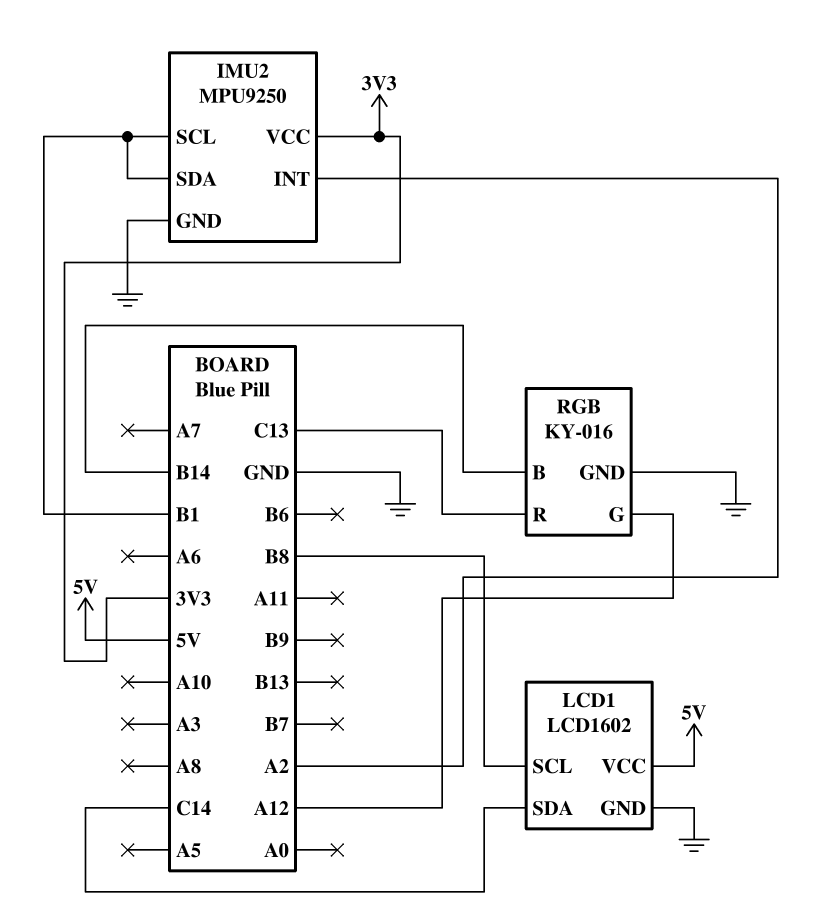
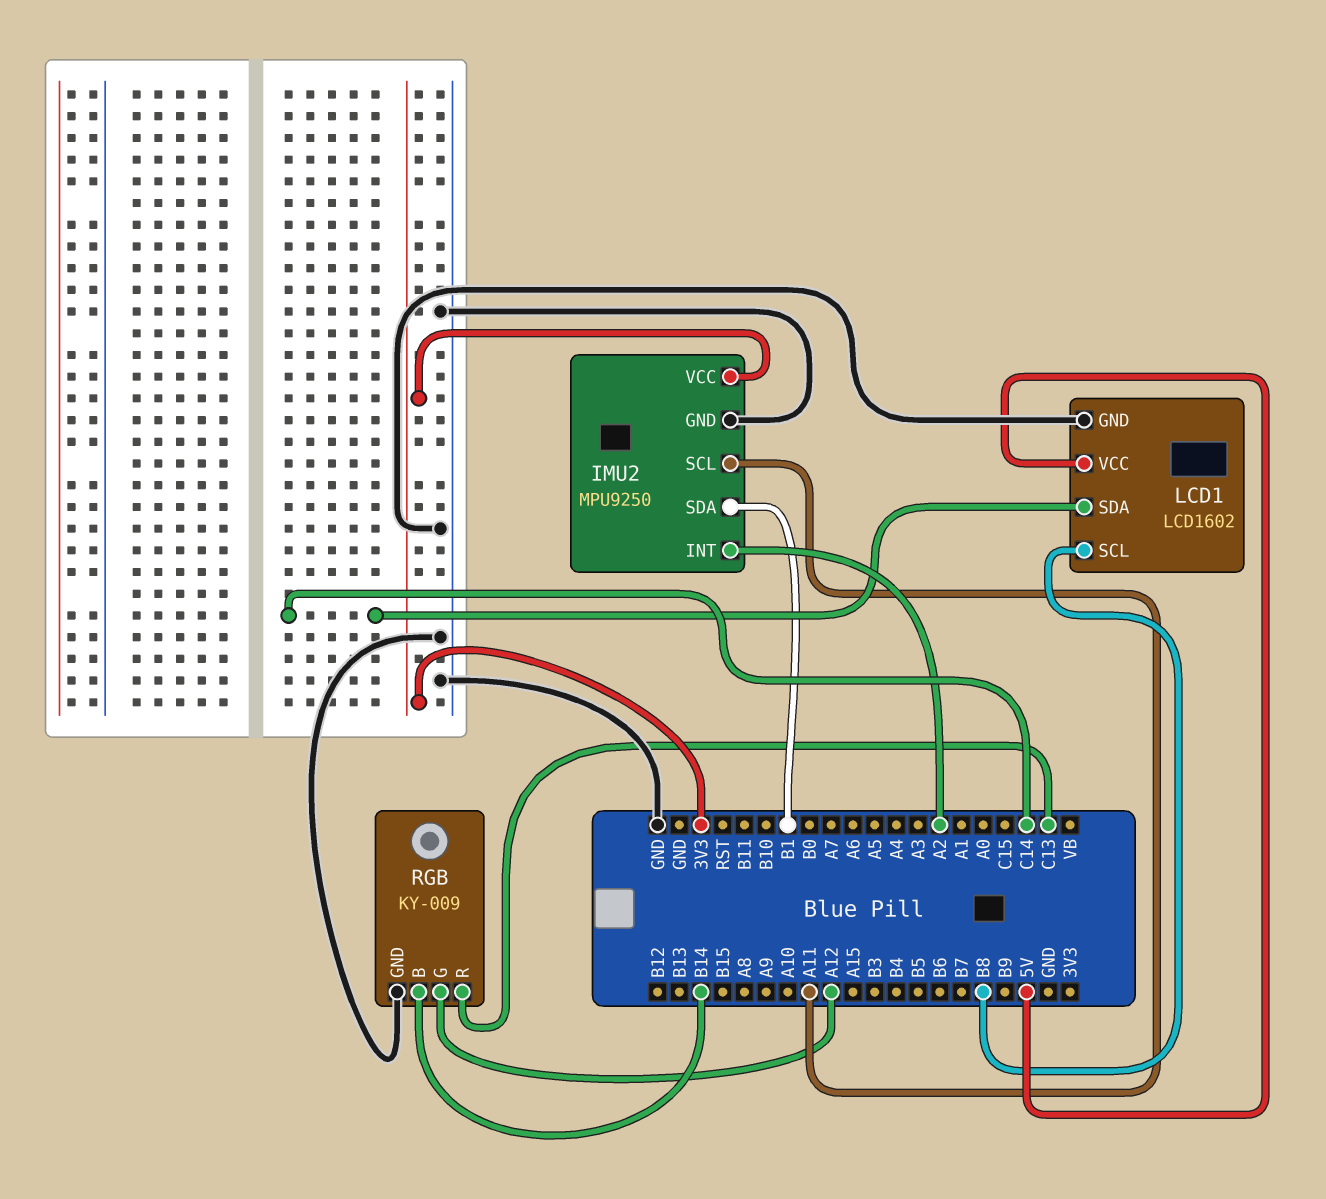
IMU2 pin SCL: B1 -> A11
RGB: KY-016 -> KY-009

